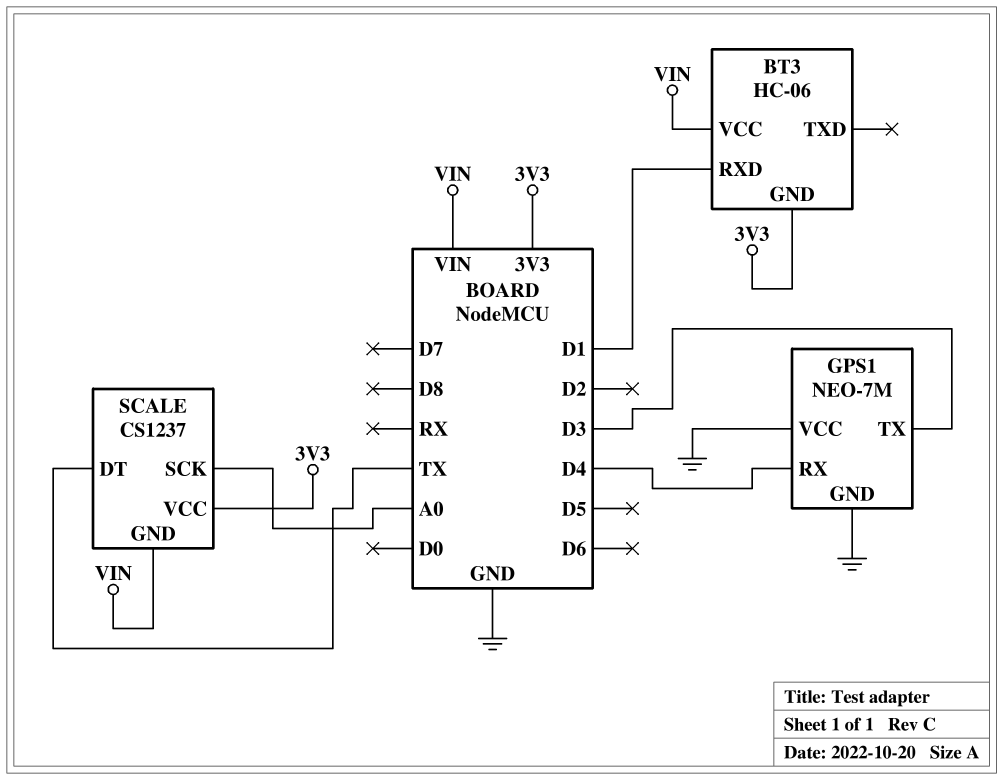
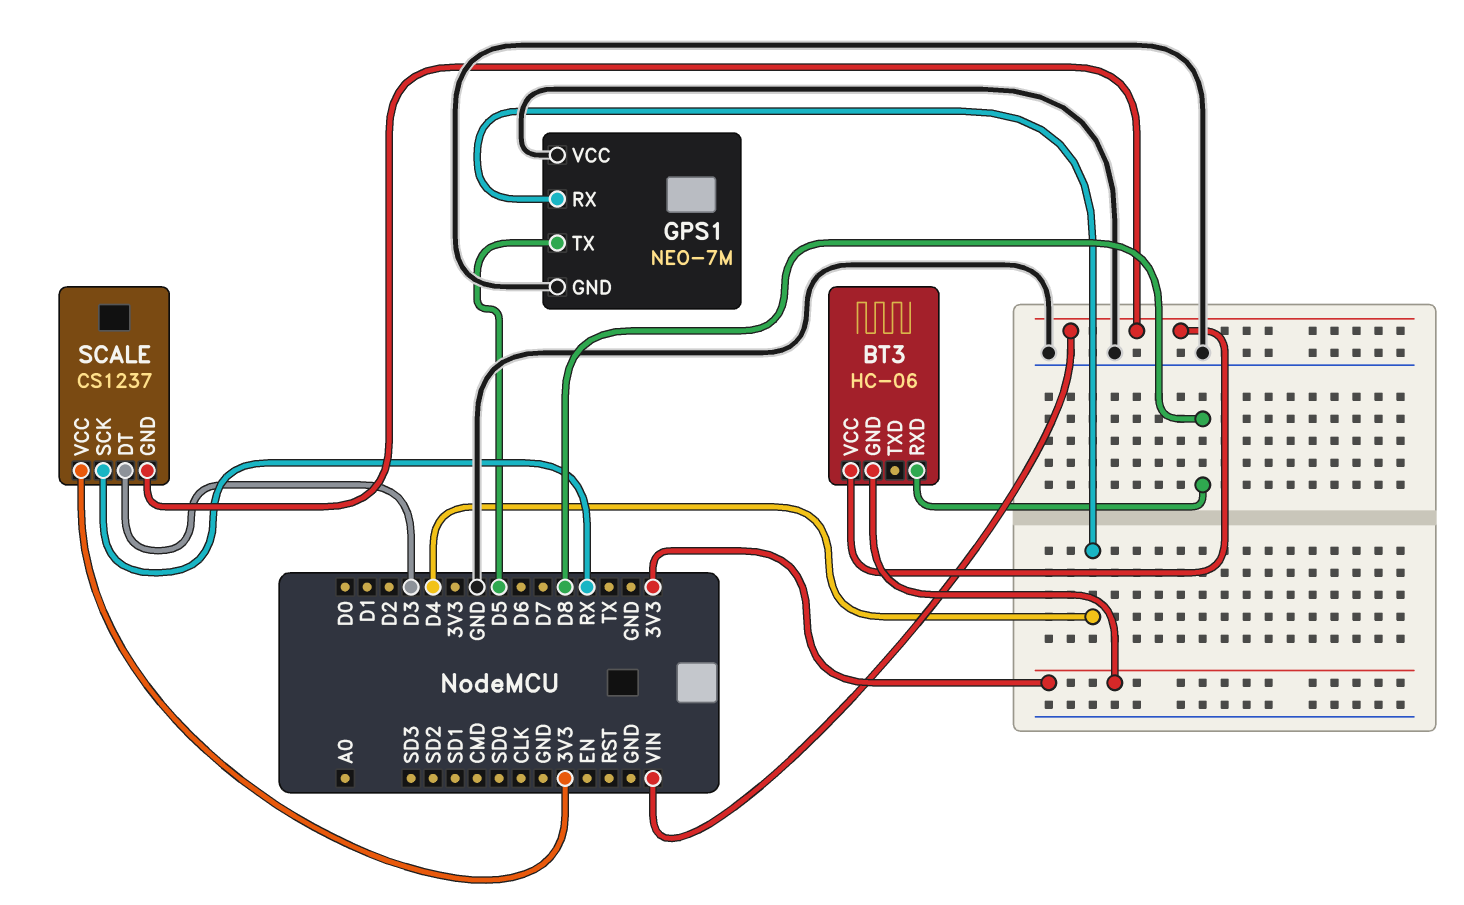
BT3 pin RXD: D1 -> D8
GPS1 pin TX: D3 -> D5
SCALE pin DT: TX -> D3
SCALE pin SCK: A0 -> RX

